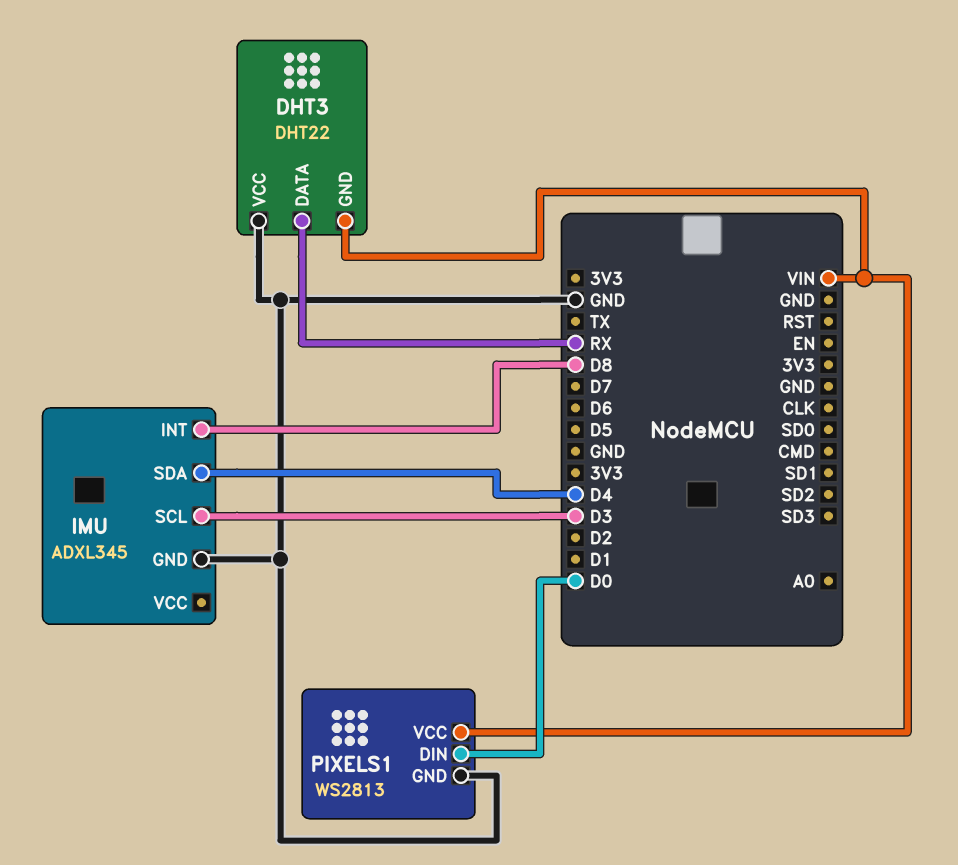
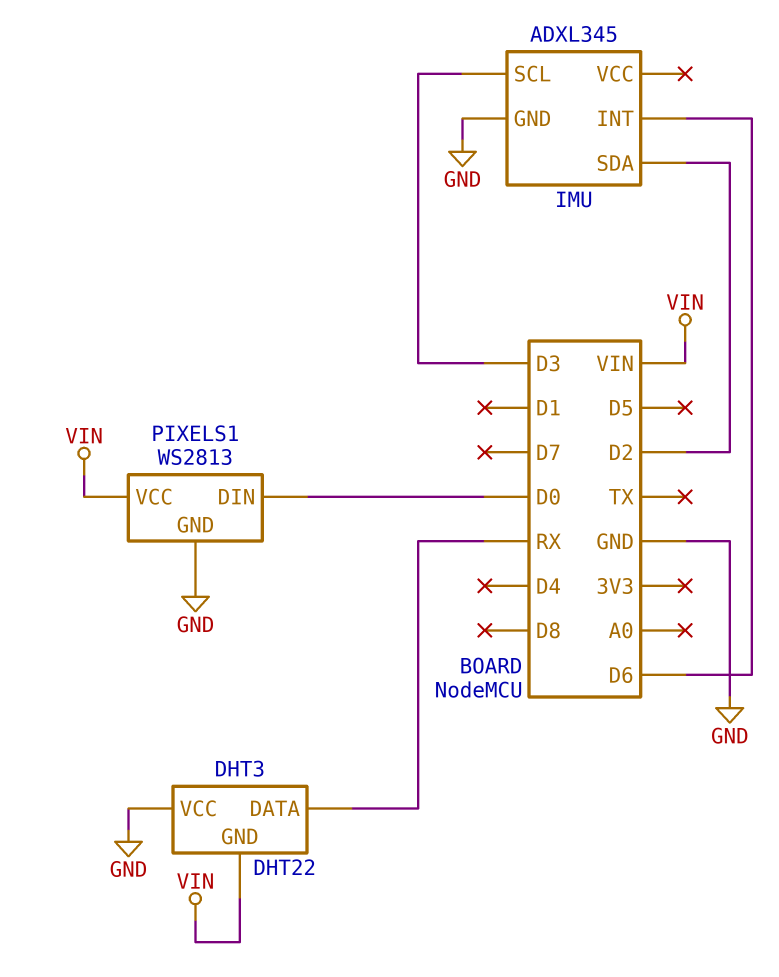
IMU pin INT: D8 -> D6
IMU pin SDA: D4 -> D2

